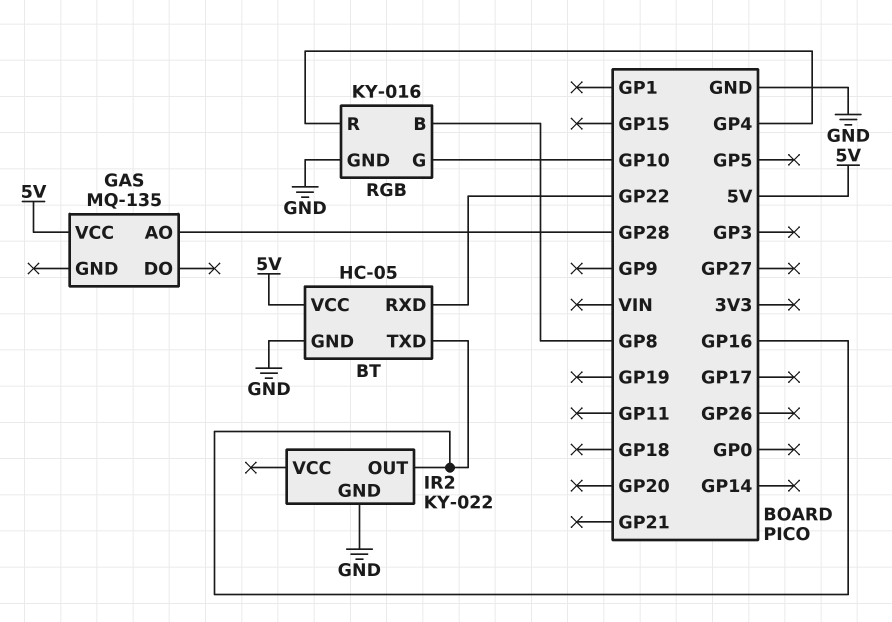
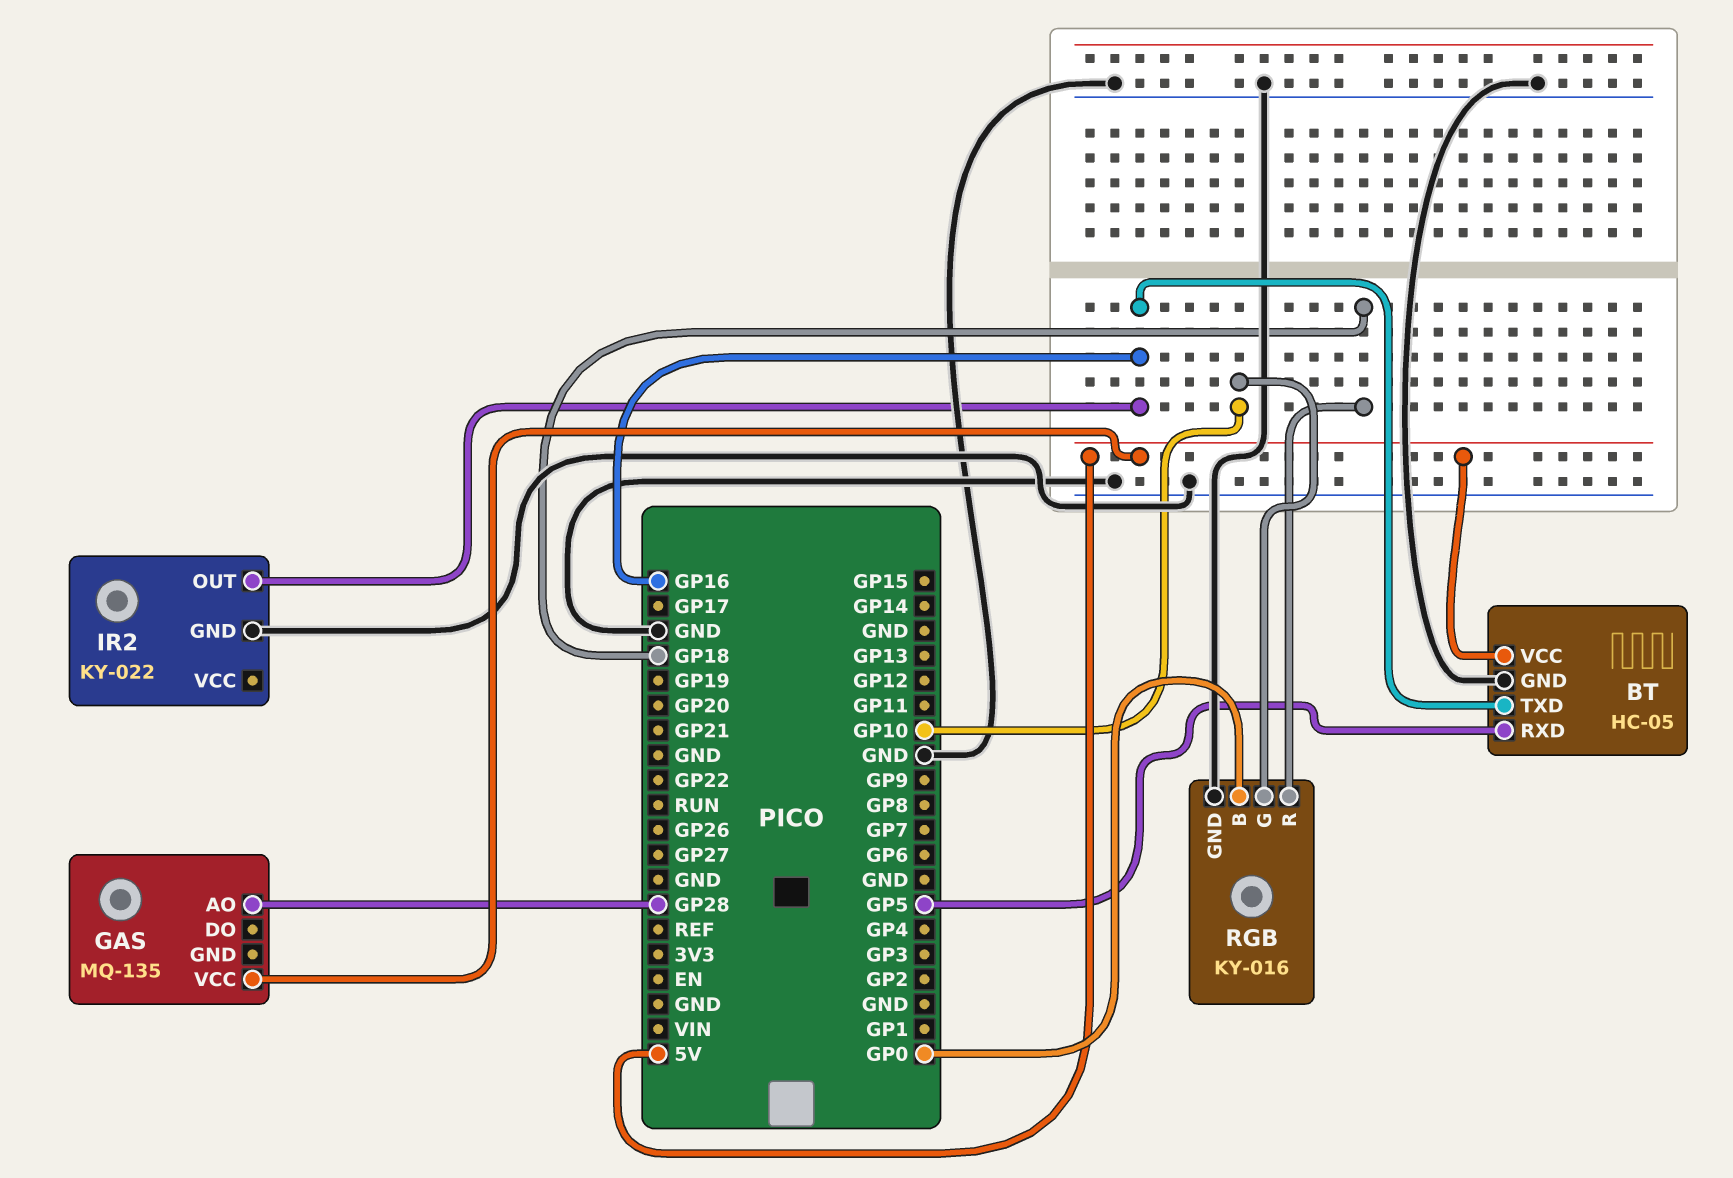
BT pin RXD: GP22 -> GP5
RGB pin B: GP8 -> GP0
RGB pin R: GP4 -> GP18

